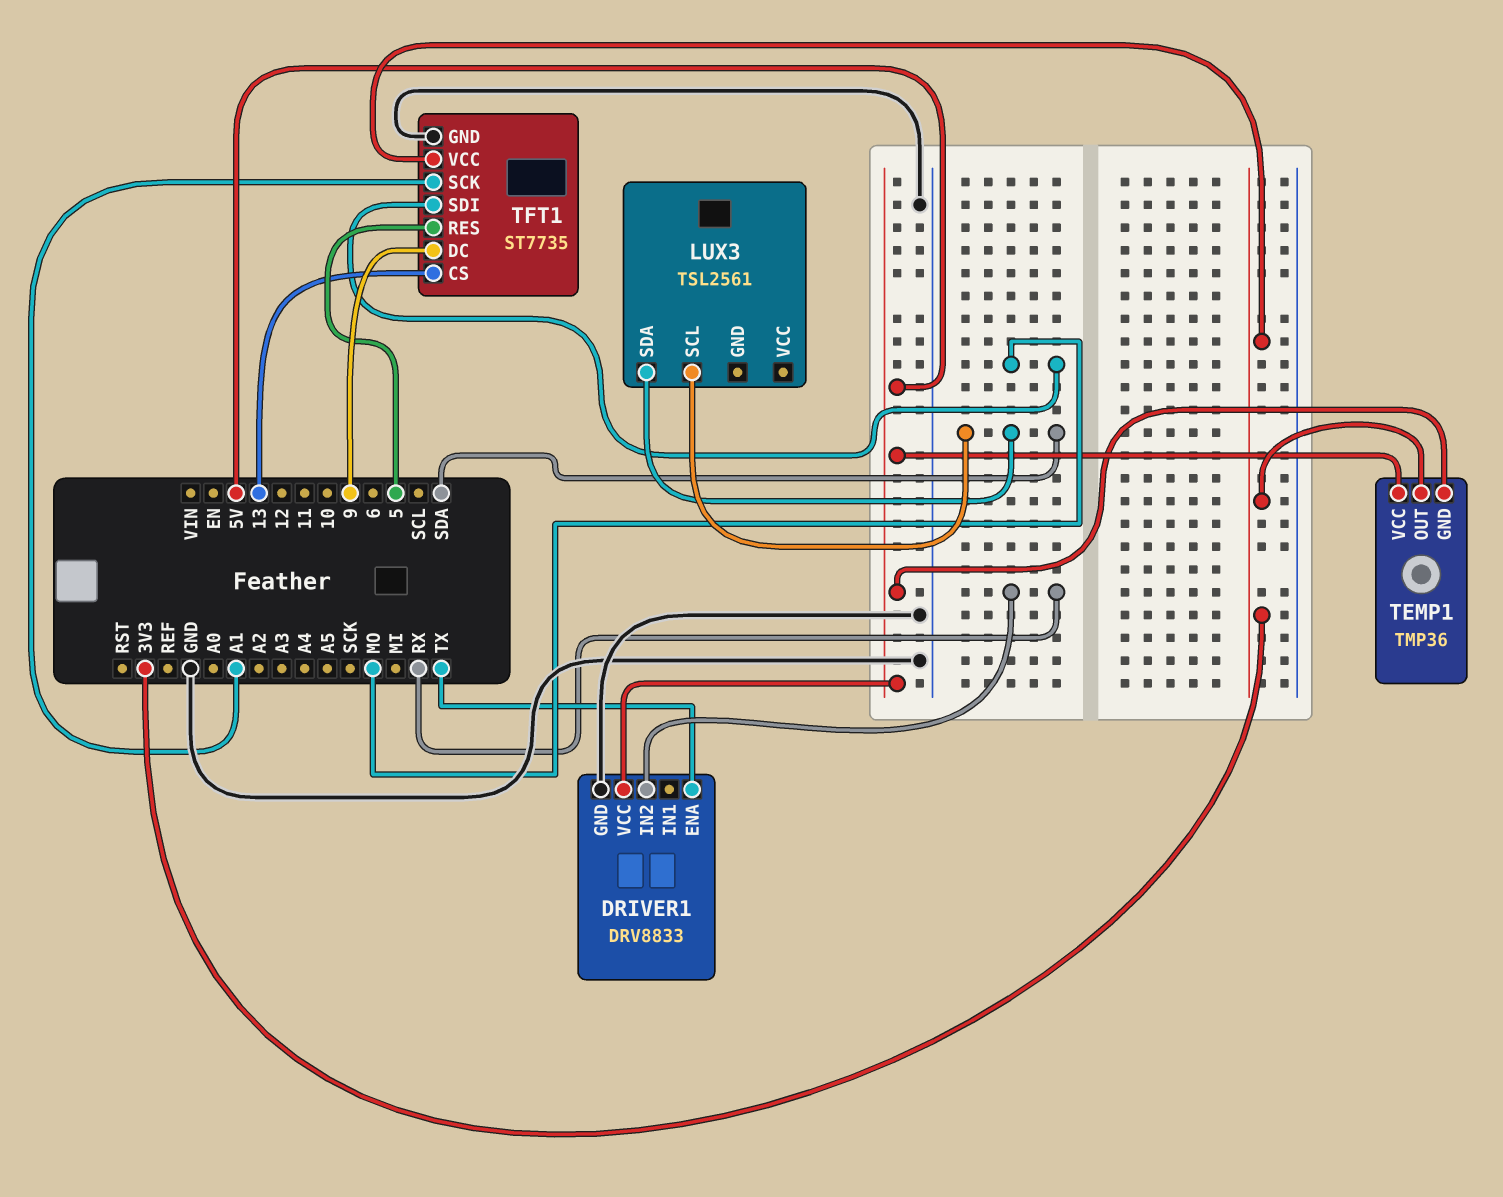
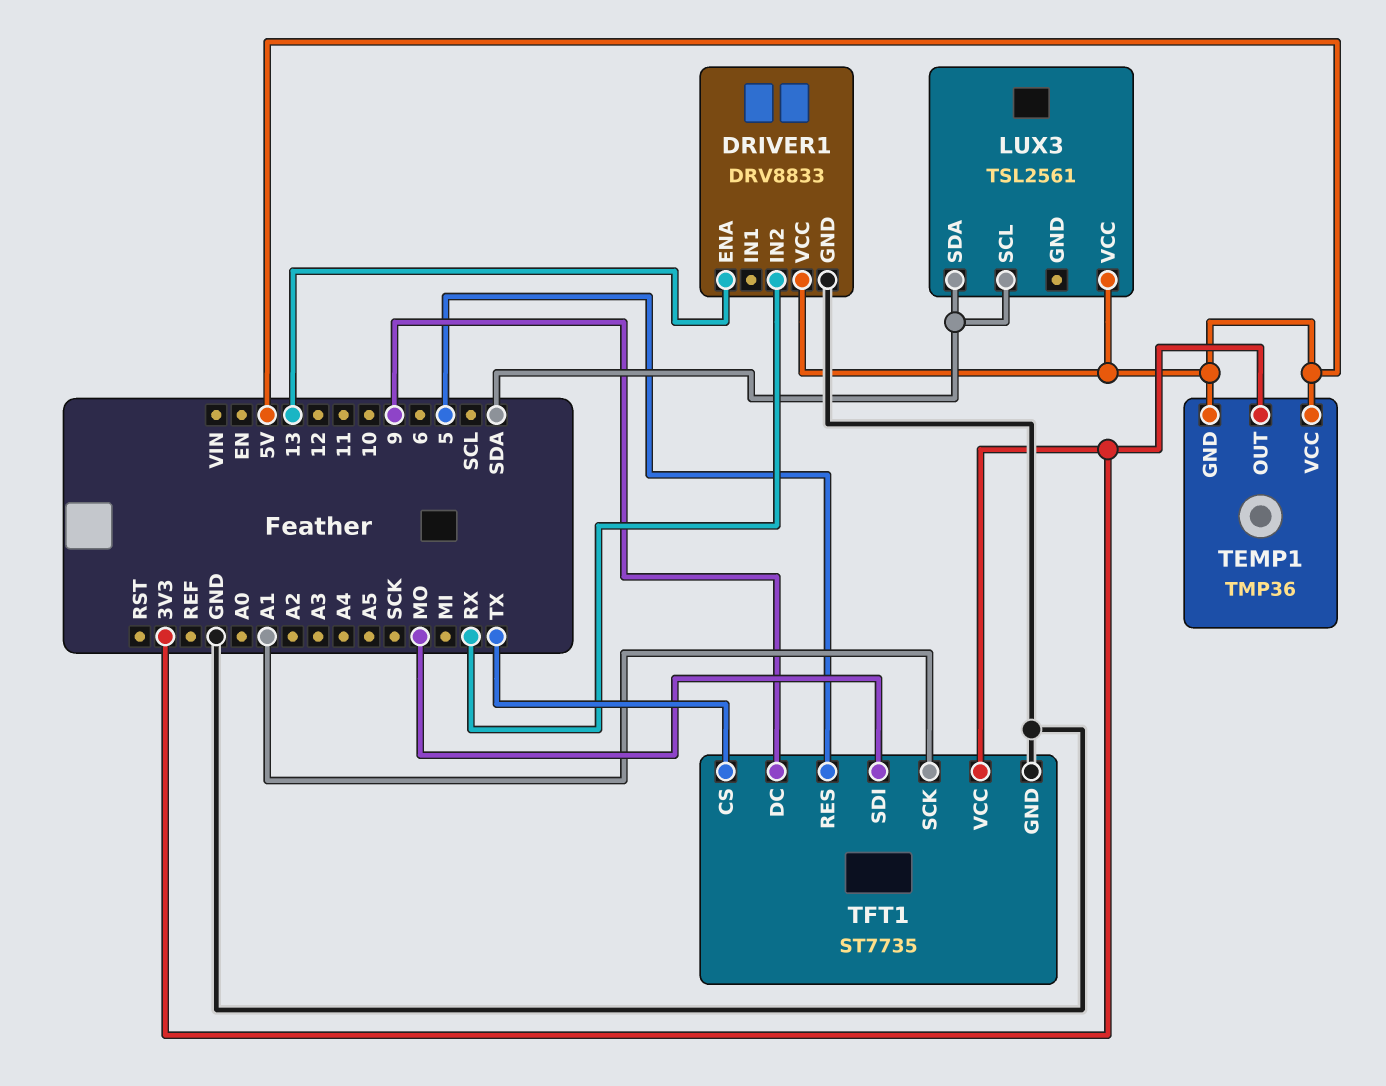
DRIVER1 pin ENA: TX -> 13
LUX3 pin VCC: none -> 5V
TFT1 pin CS: 13 -> TX

